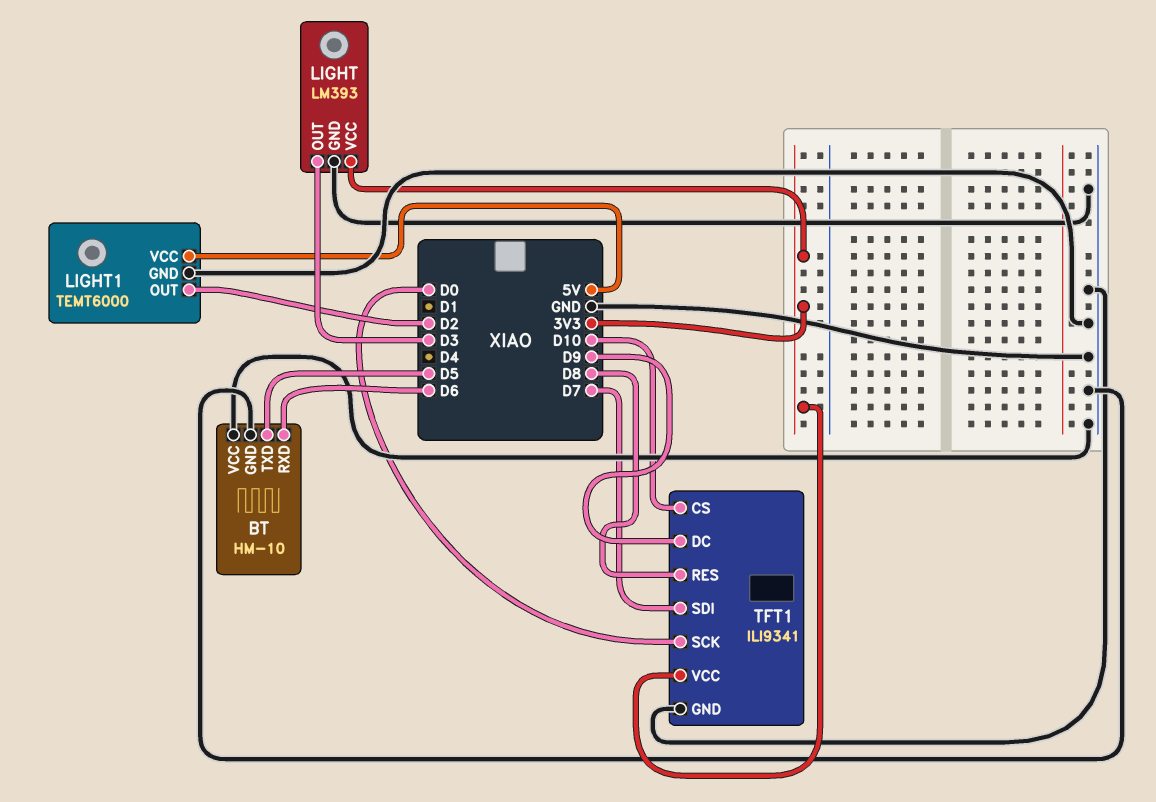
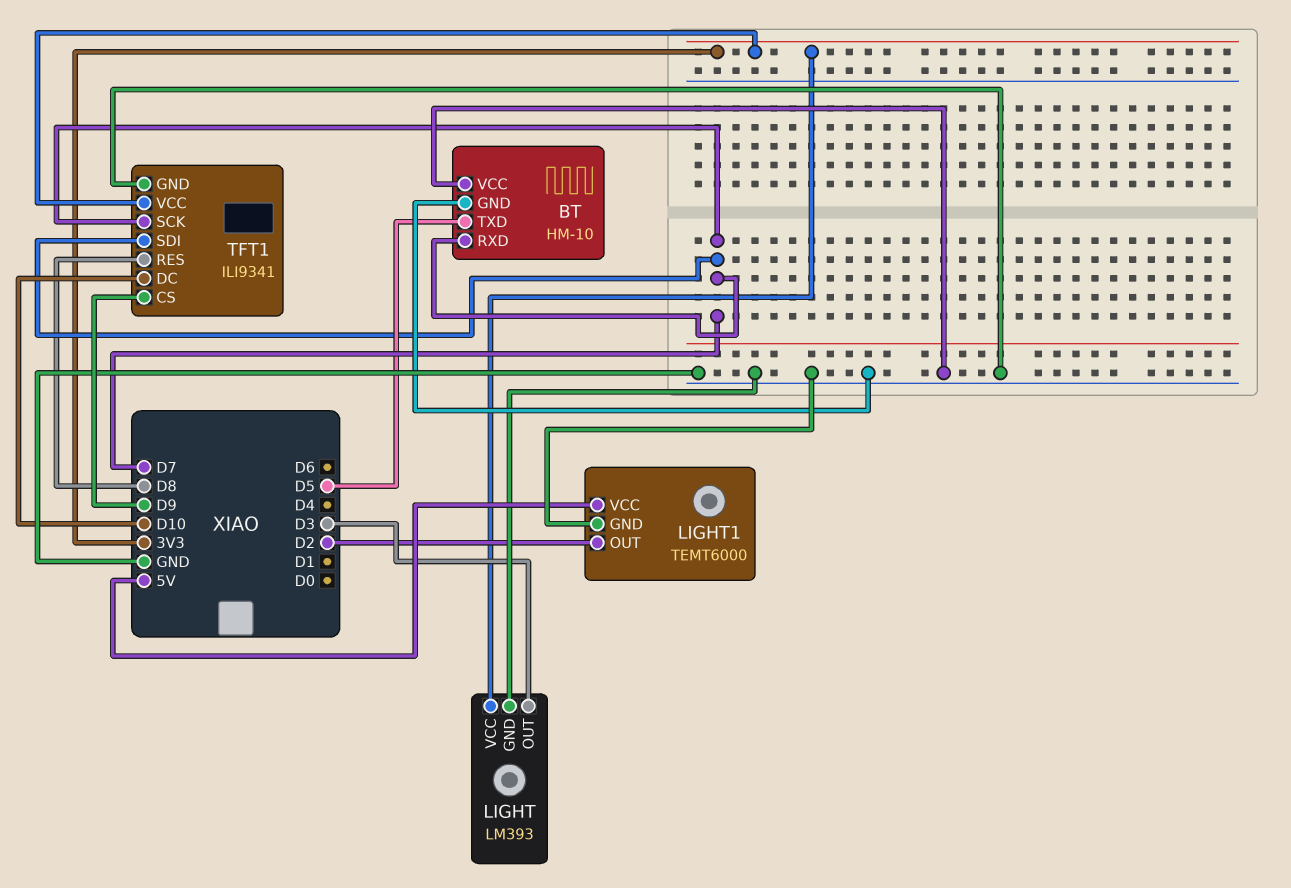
BT pin RXD: D6 -> D7
TFT1 pin CS: D10 -> D9
TFT1 pin DC: D9 -> D10
TFT1 pin SCK: D0 -> D7

